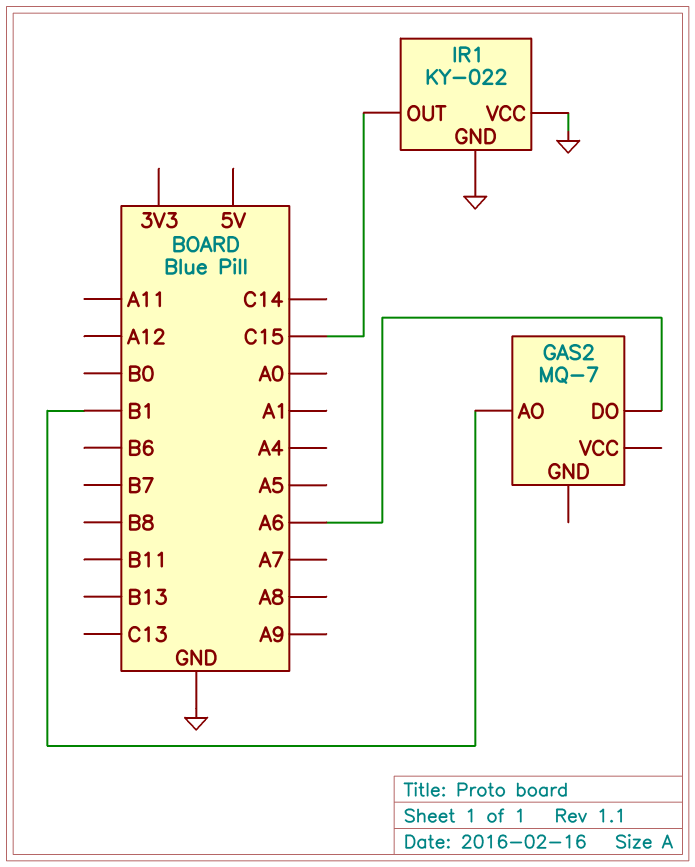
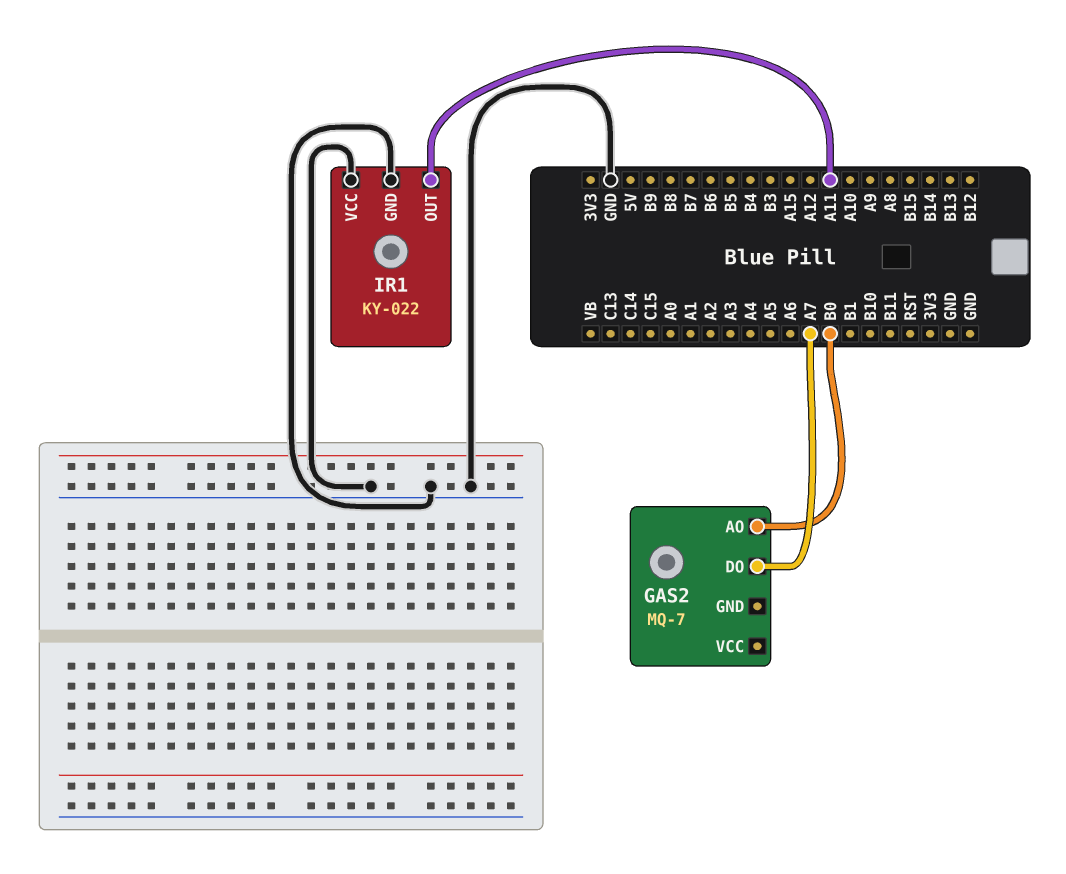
GAS2 pin AO: B1 -> B0
GAS2 pin DO: A6 -> A7
IR1 pin OUT: C15 -> A11

